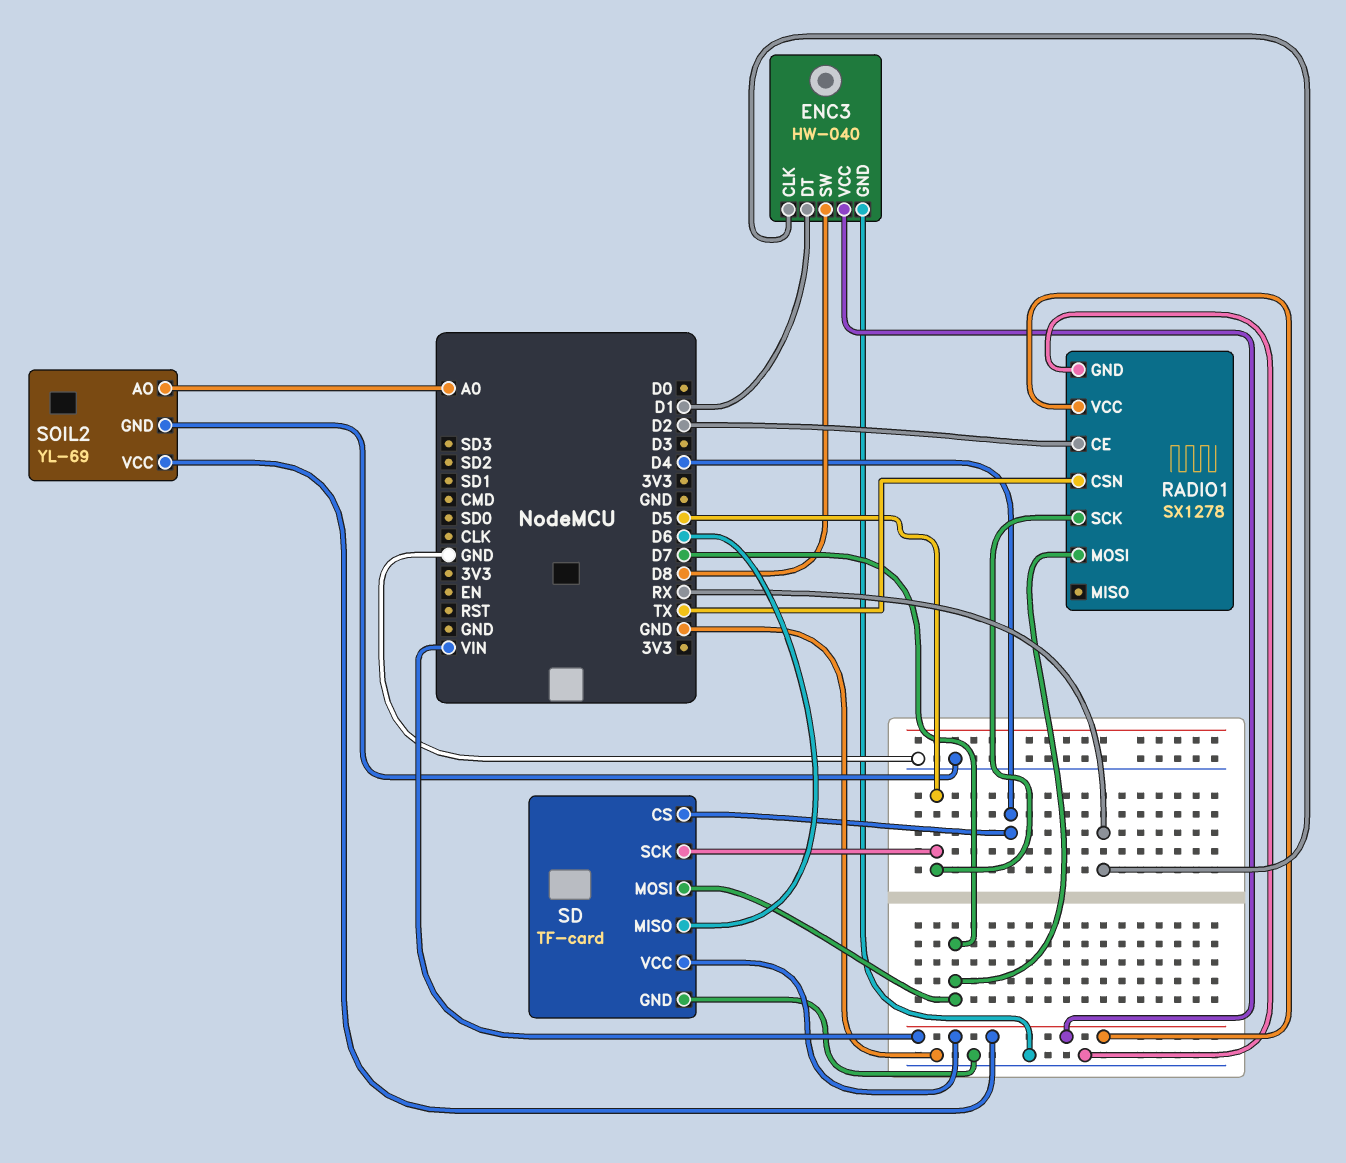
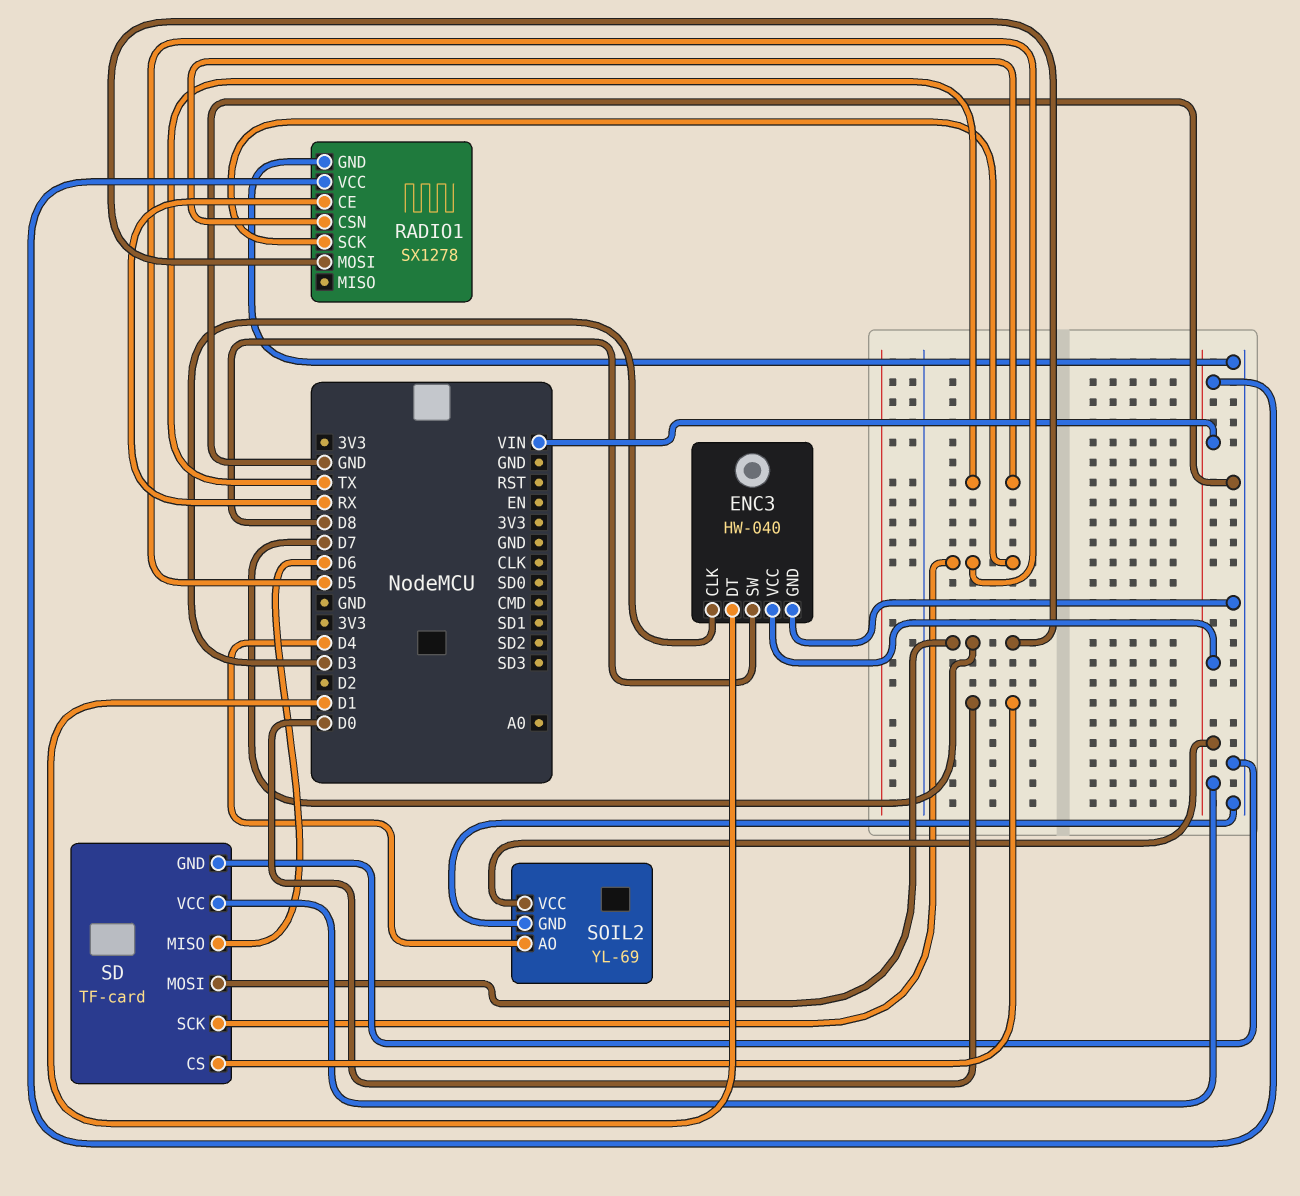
ENC3 pin CLK: RX -> D3
RADIO1 pin CE: D2 -> RX
SD pin CS: D4 -> D0
SOIL2 pin AO: A0 -> D4

